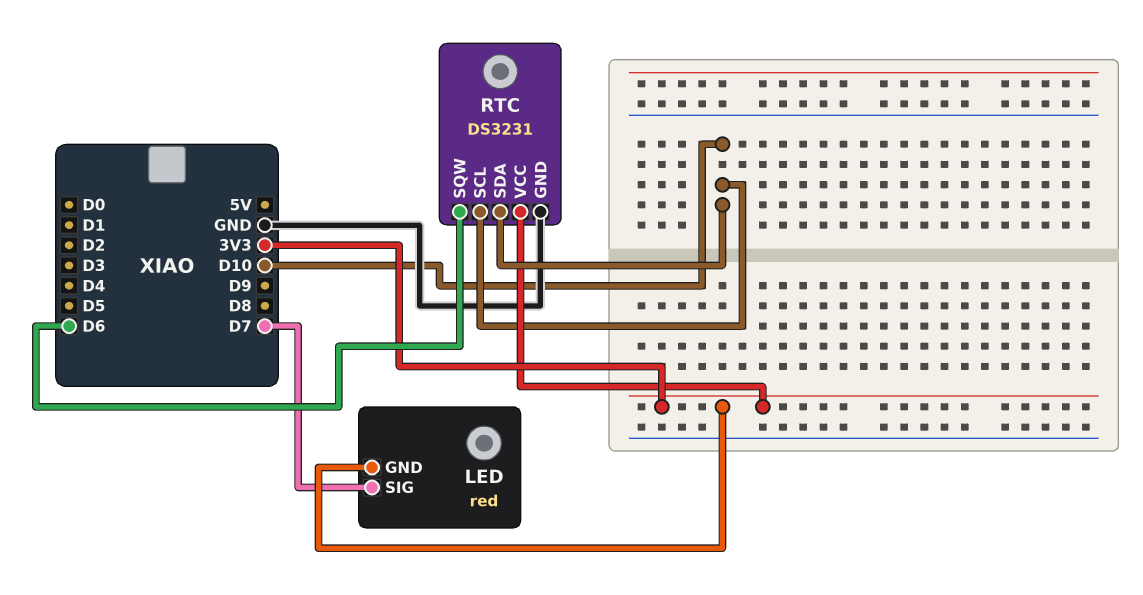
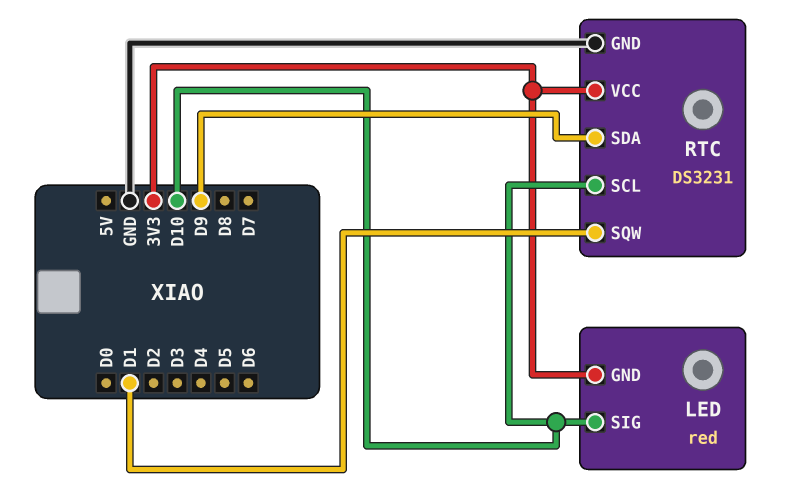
LED pin SIG: D7 -> D10
RTC pin SDA: D10 -> D9
RTC pin SQW: D6 -> D1

